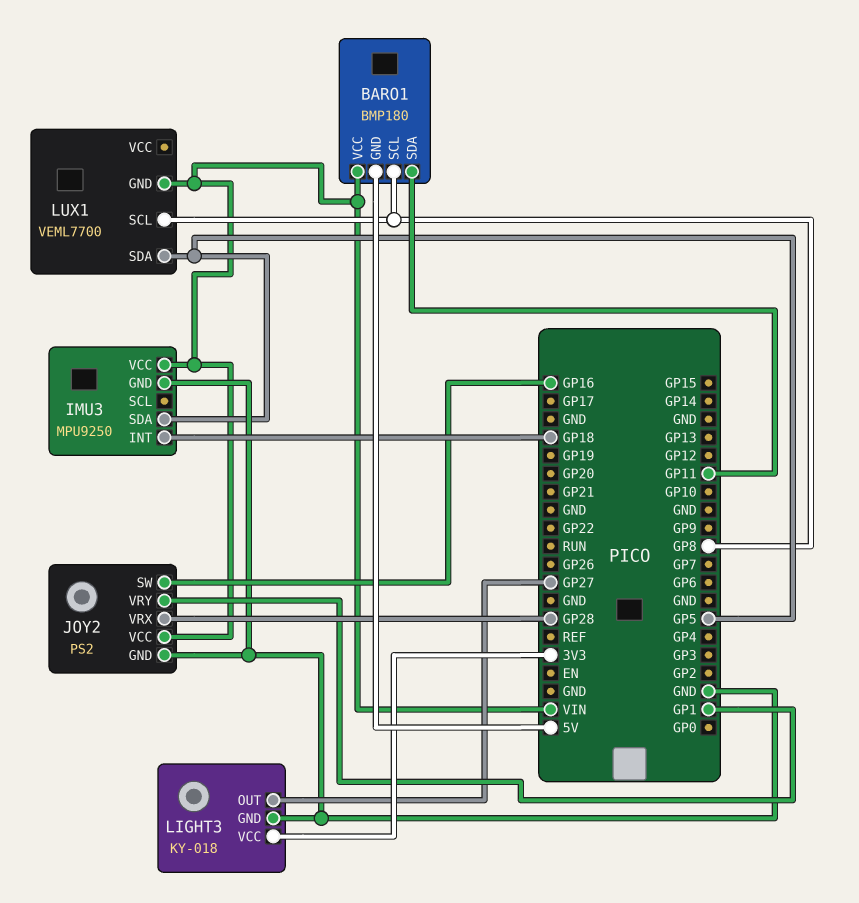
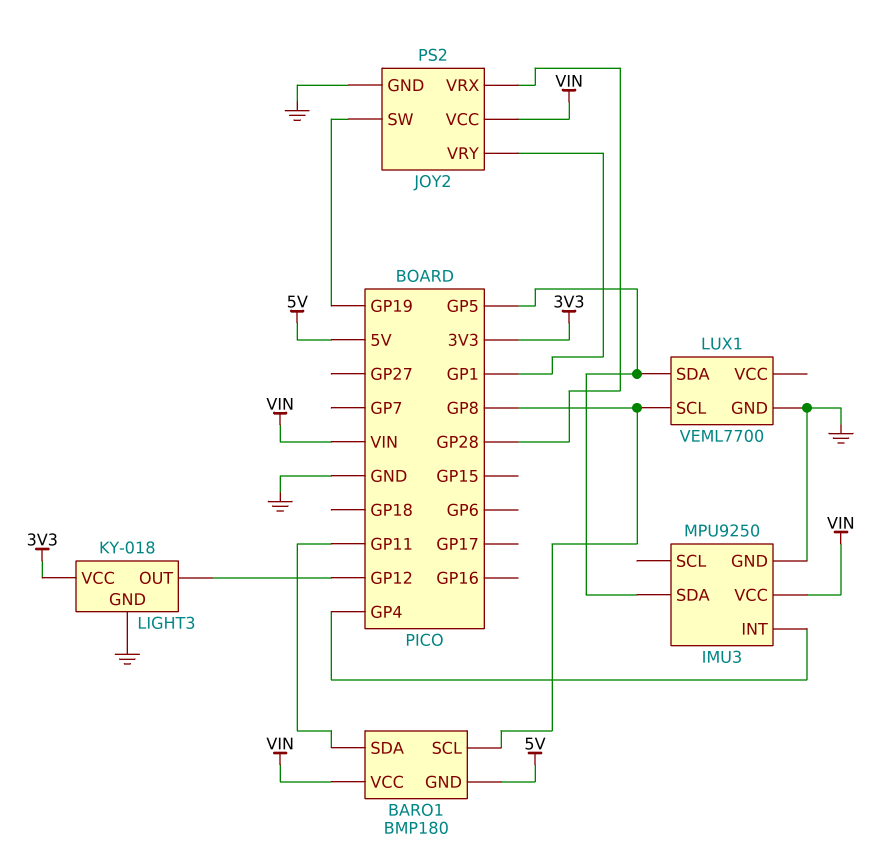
IMU3 pin INT: GP18 -> GP4
JOY2 pin SW: GP16 -> GP19
LIGHT3 pin OUT: GP27 -> GP12
LUX1 pin GND: VIN -> GND

